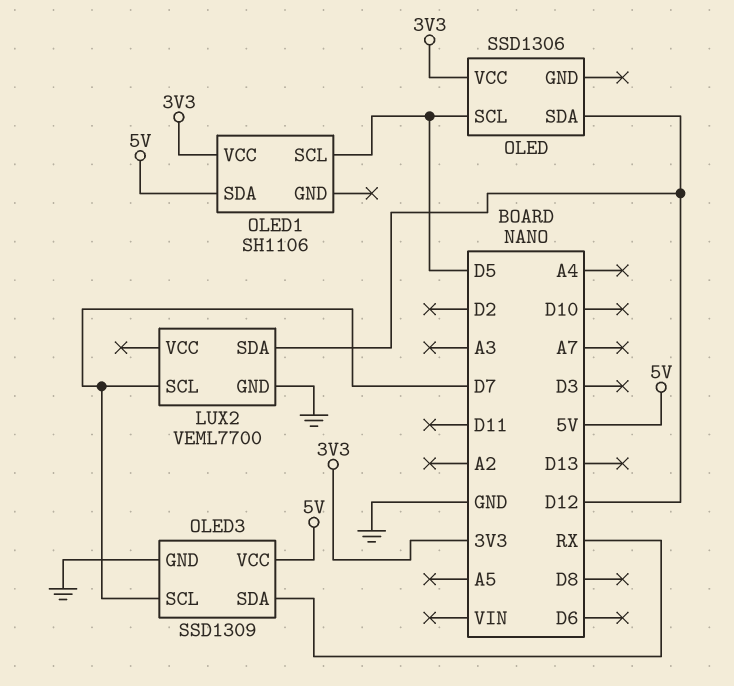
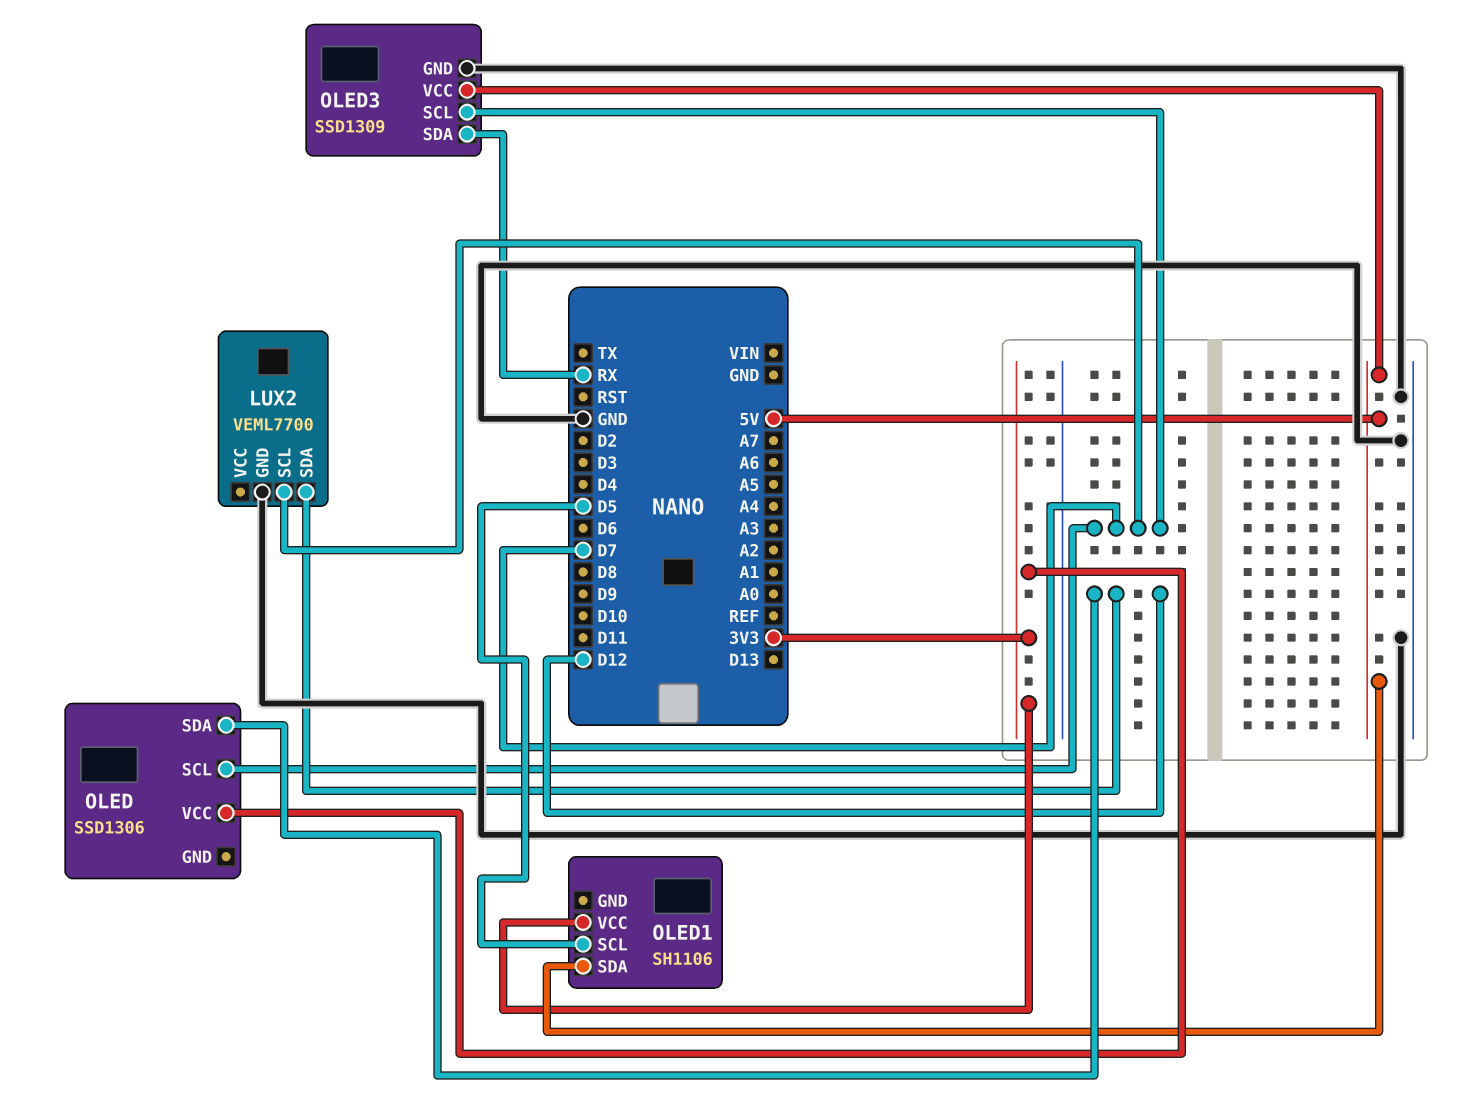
OLED pin SCL: D5 -> D7

